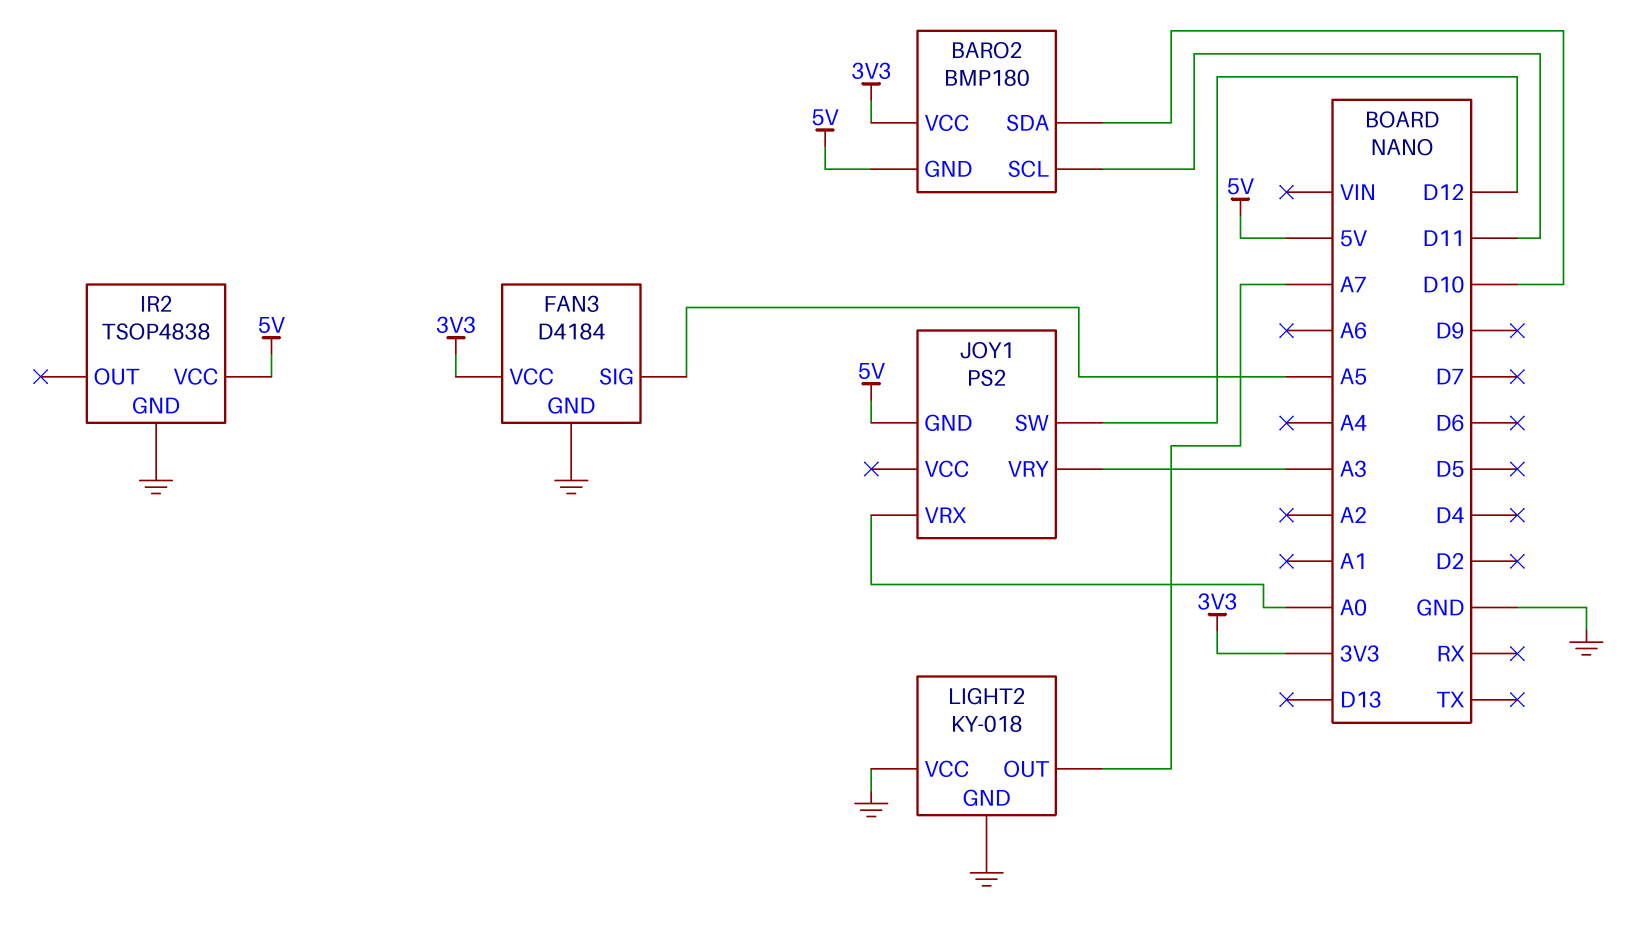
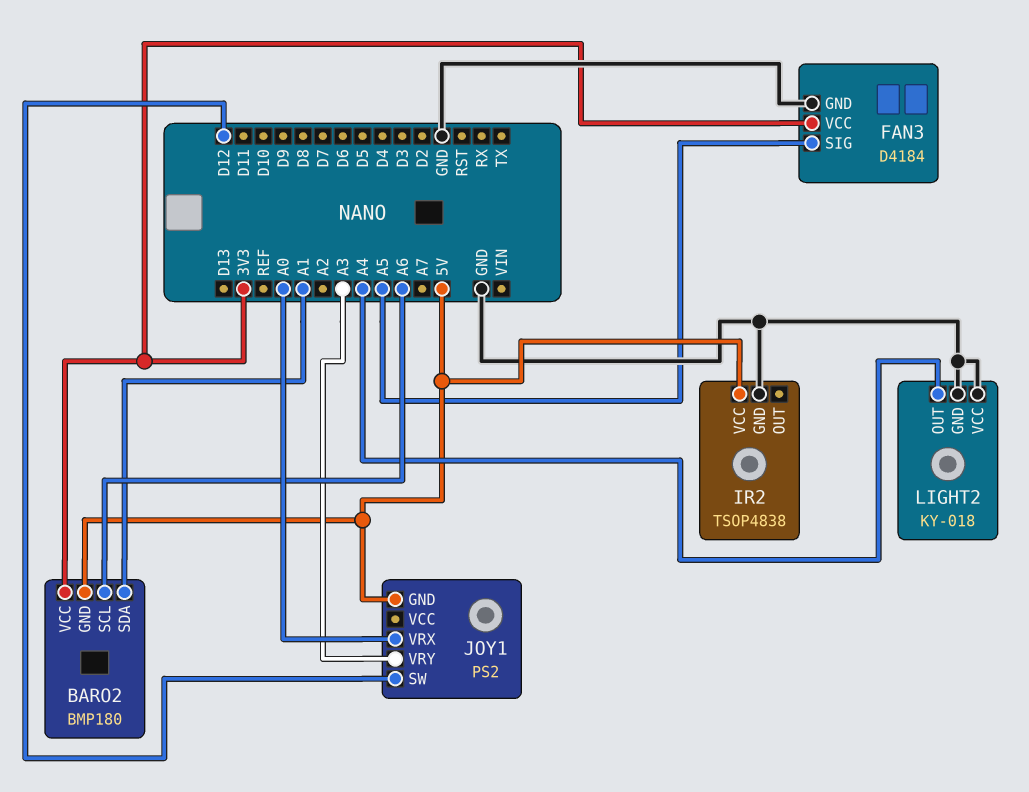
BARO2 pin SCL: D11 -> A6
BARO2 pin SDA: D10 -> A1
LIGHT2 pin OUT: A7 -> A4

